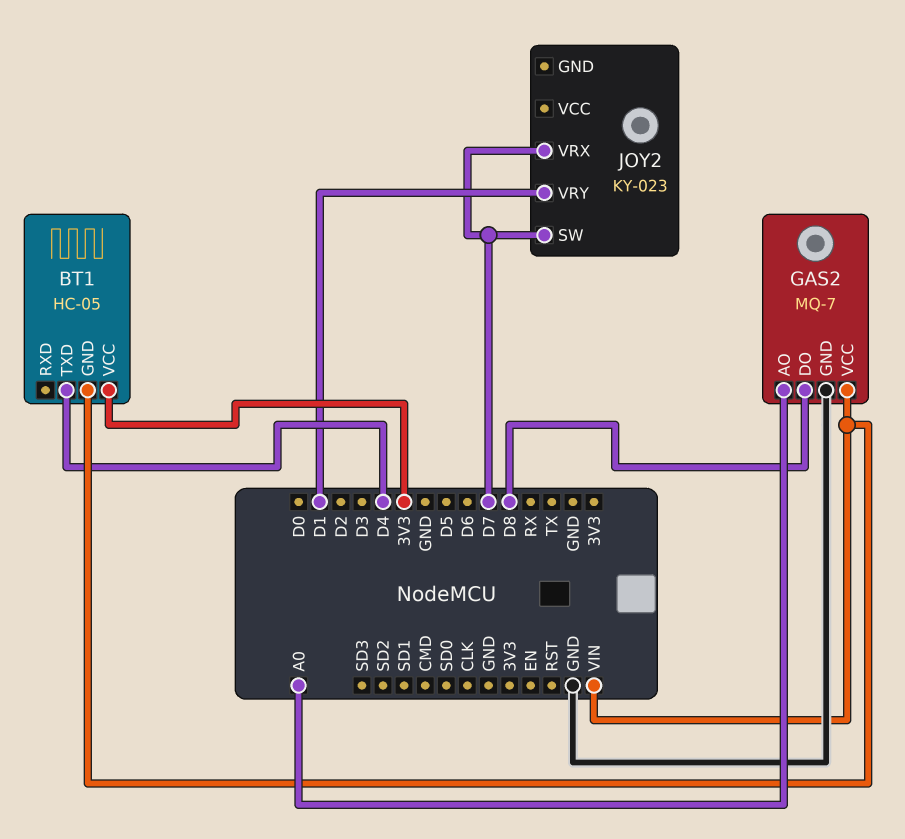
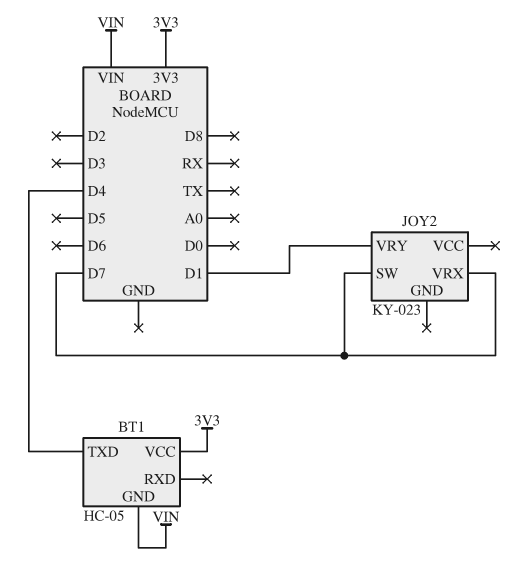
GAS2: MQ-7 -> none
GAS2 pin AO: A0 -> none
GAS2 pin DO: D8 -> none
GAS2 pin GND: GND -> none
GAS2 pin VCC: VIN -> none

